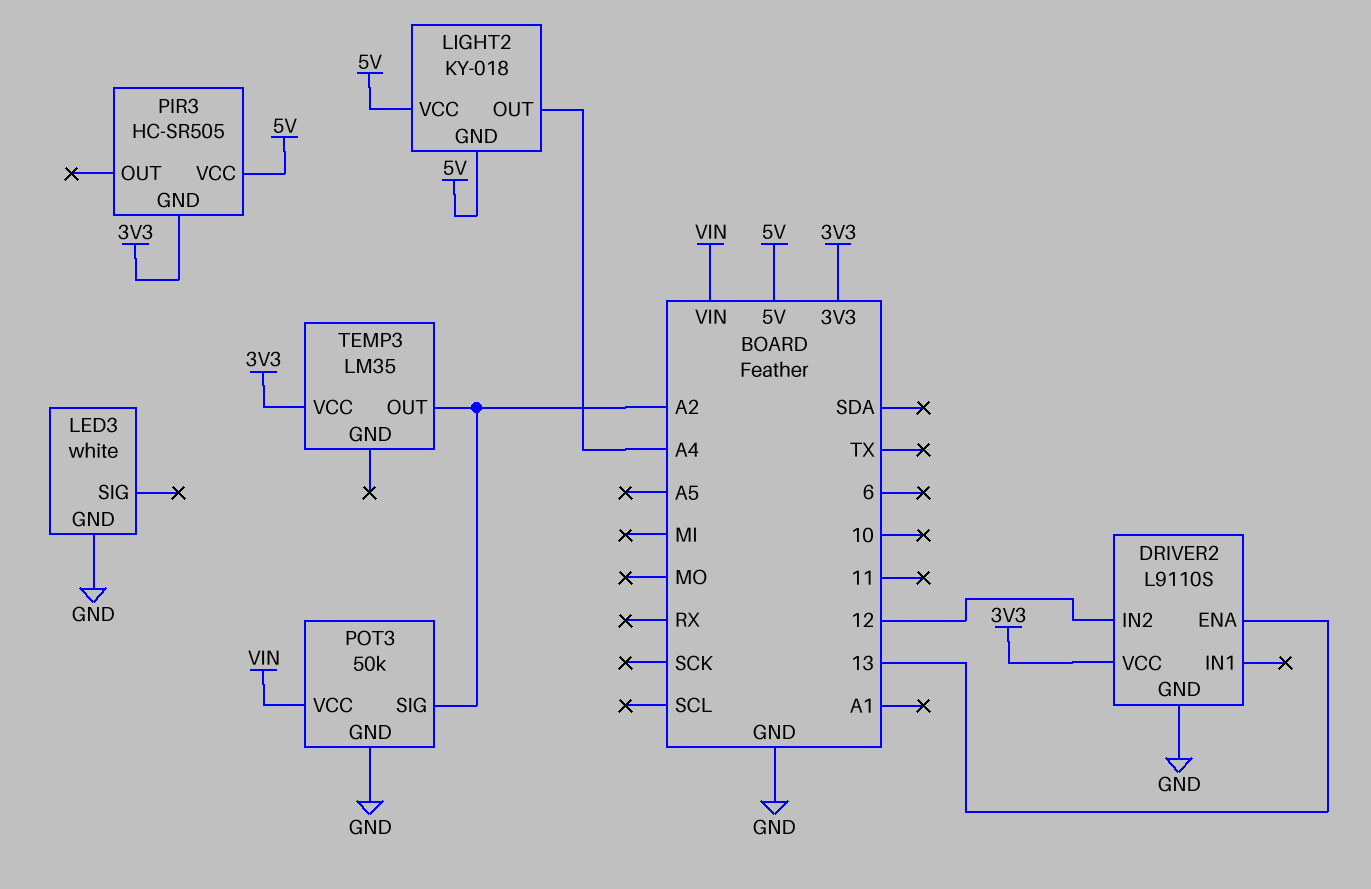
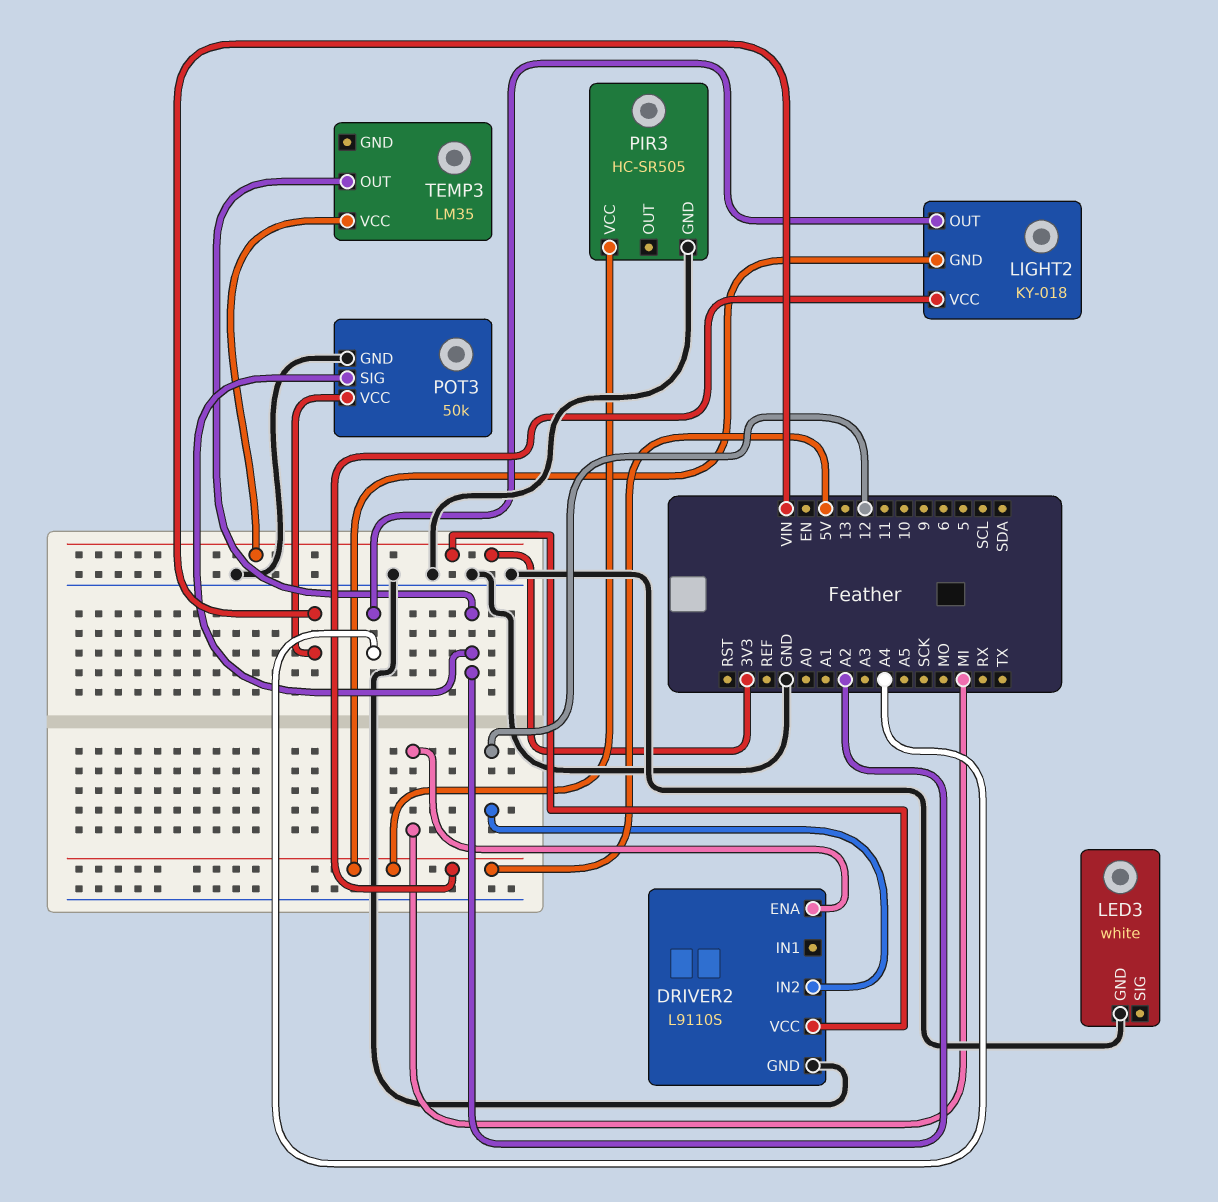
DRIVER2 pin ENA: 13 -> MI
PIR3 pin GND: 3V3 -> GND

